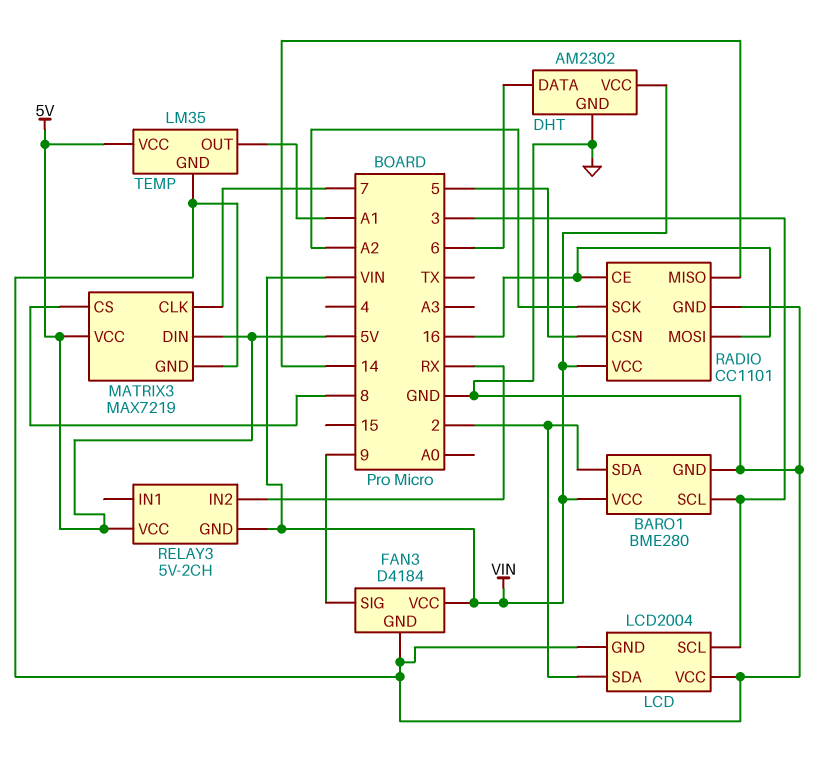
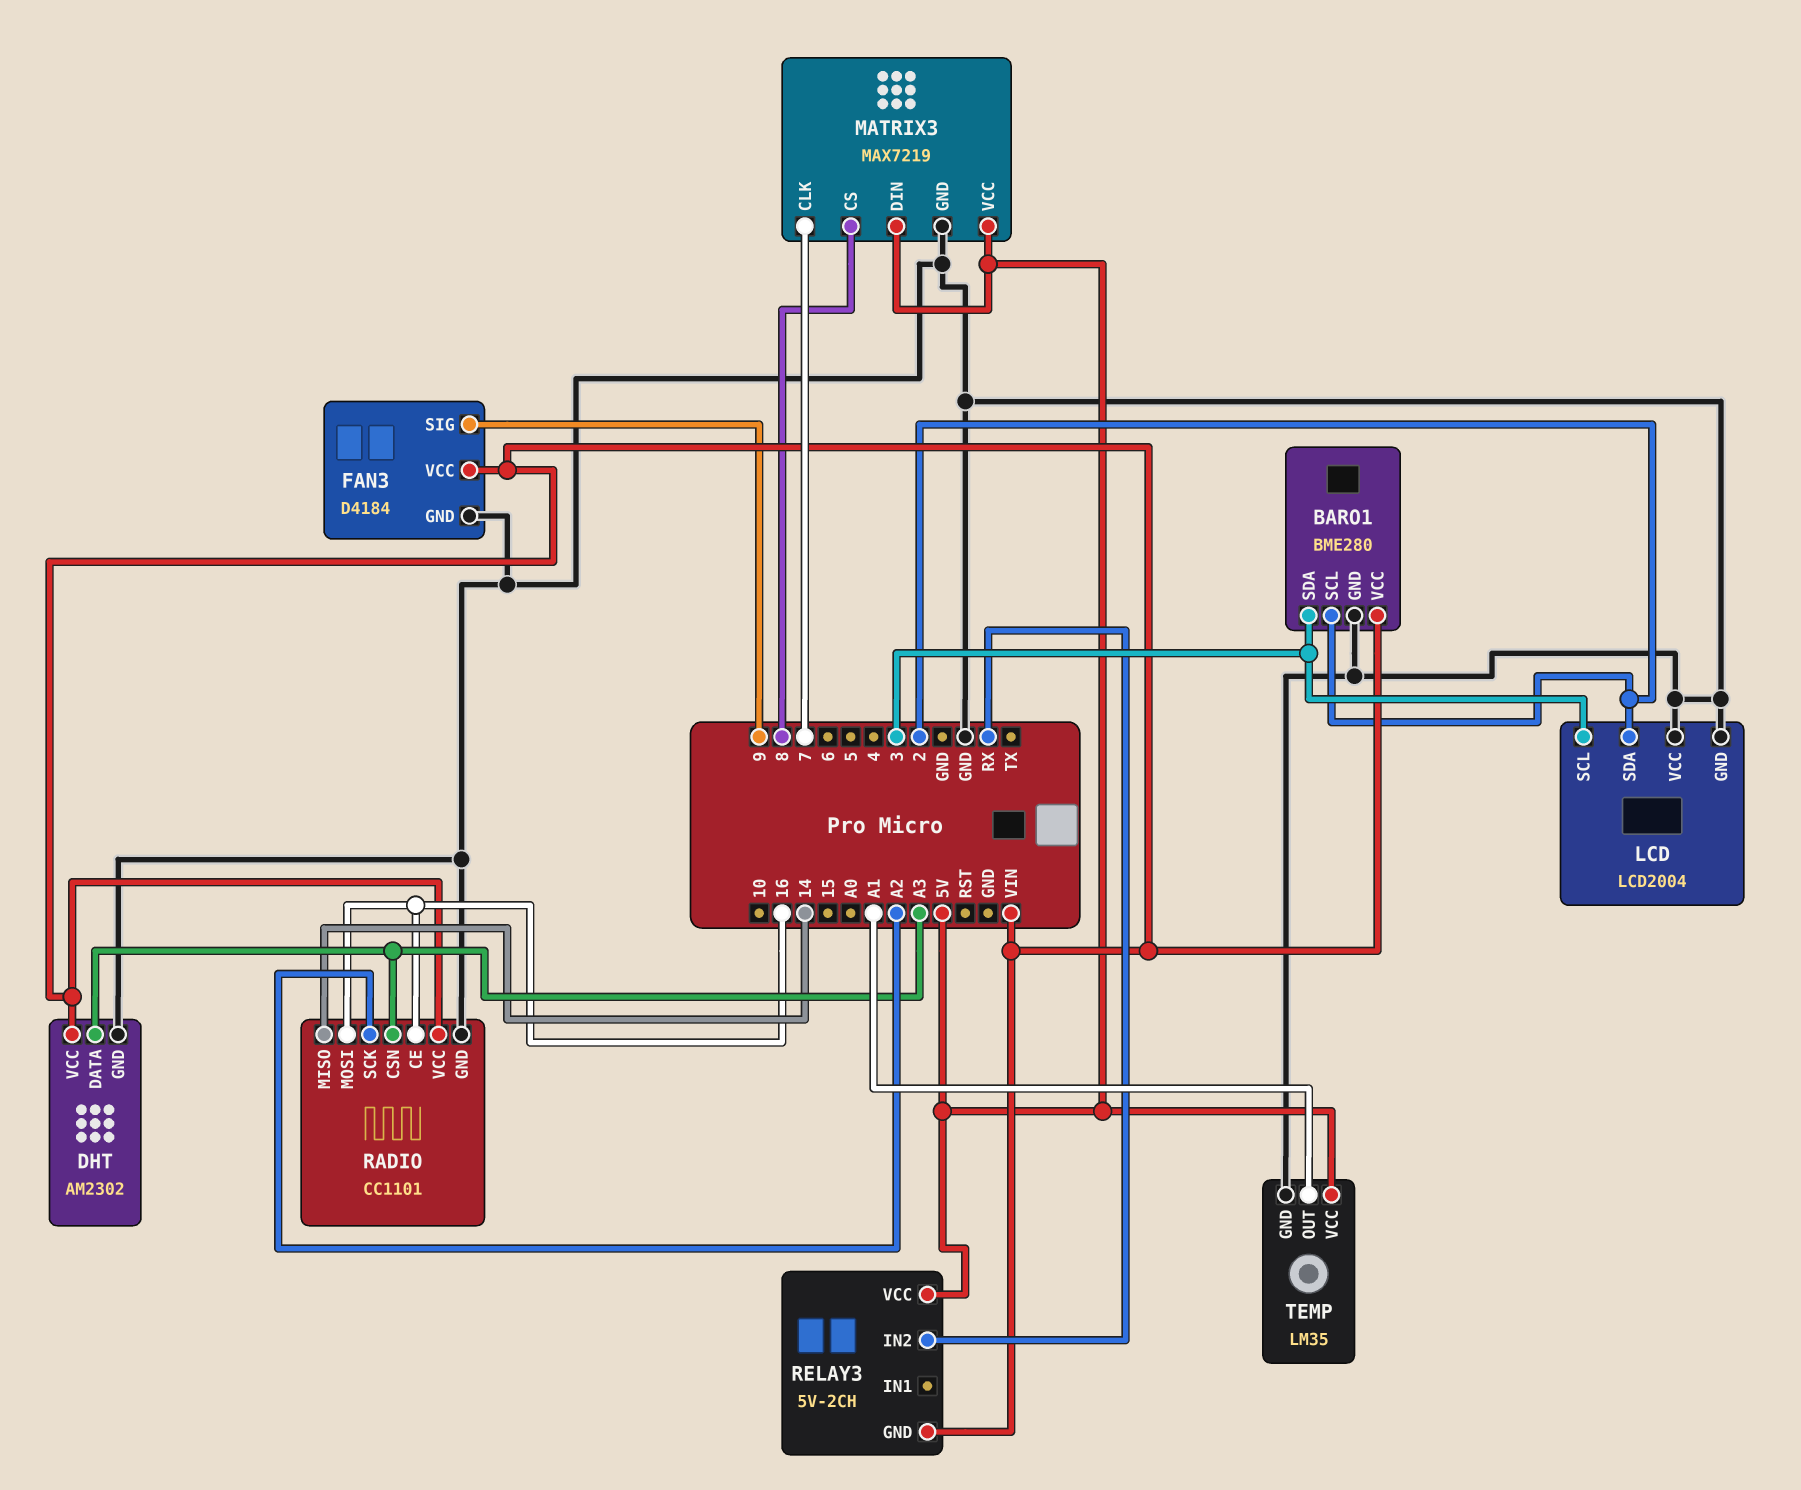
BARO1 pin SCL: 3 -> 2
BARO1 pin SDA: 2 -> 3
DHT pin DATA: 6 -> A3
RADIO pin CSN: 5 -> A3

